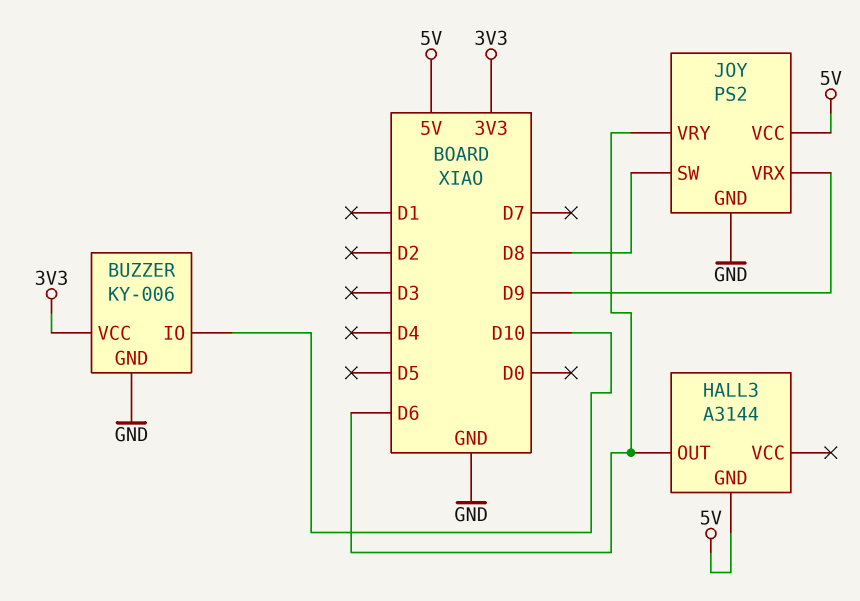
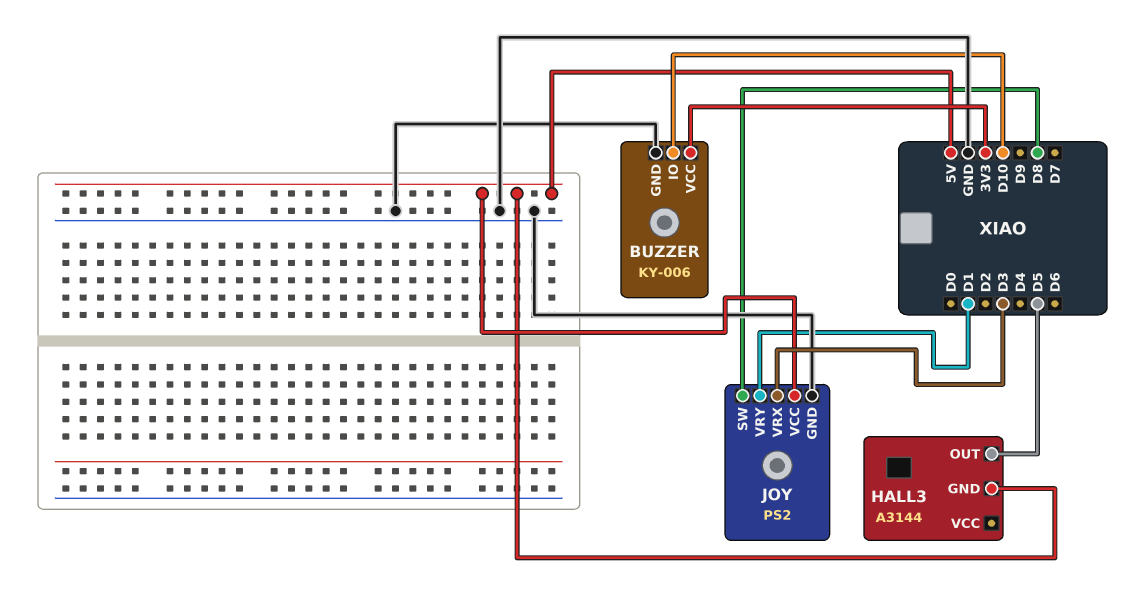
HALL3 pin OUT: D6 -> D5
JOY pin VRX: D9 -> D3
JOY pin VRY: D6 -> D1

